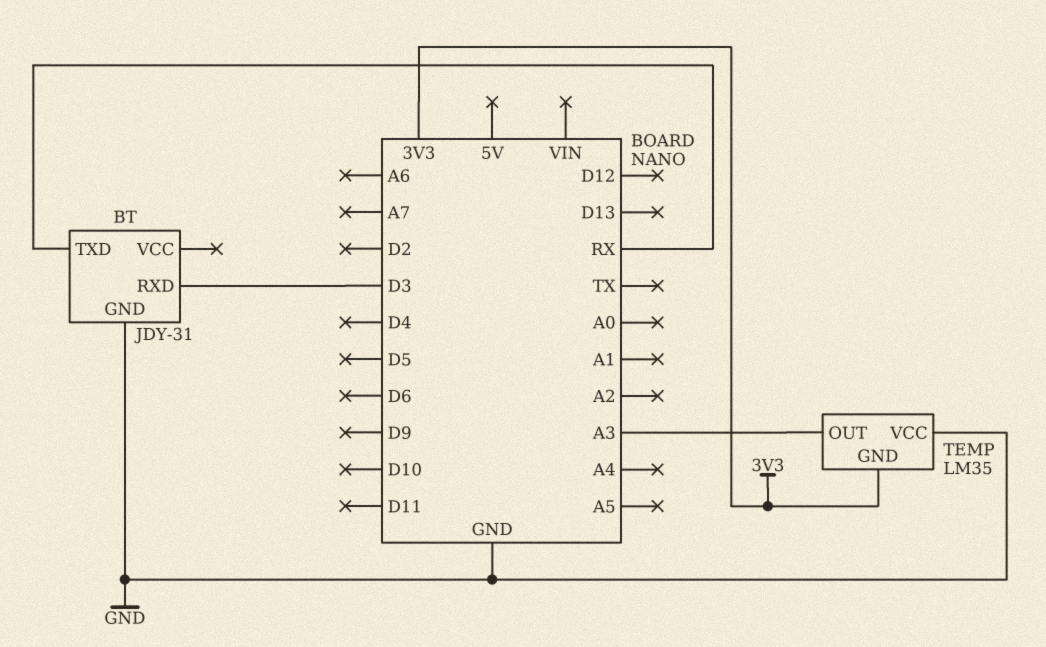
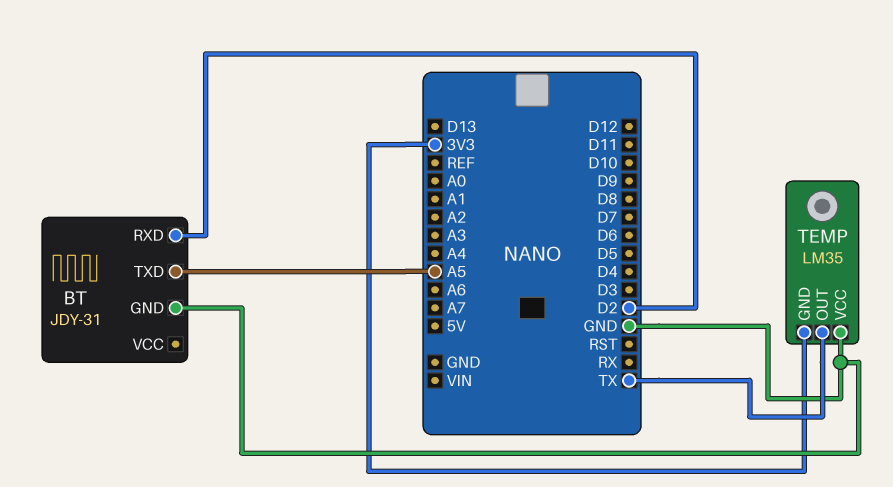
BT pin RXD: D3 -> D2
BT pin TXD: RX -> A5
TEMP pin OUT: A3 -> TX

